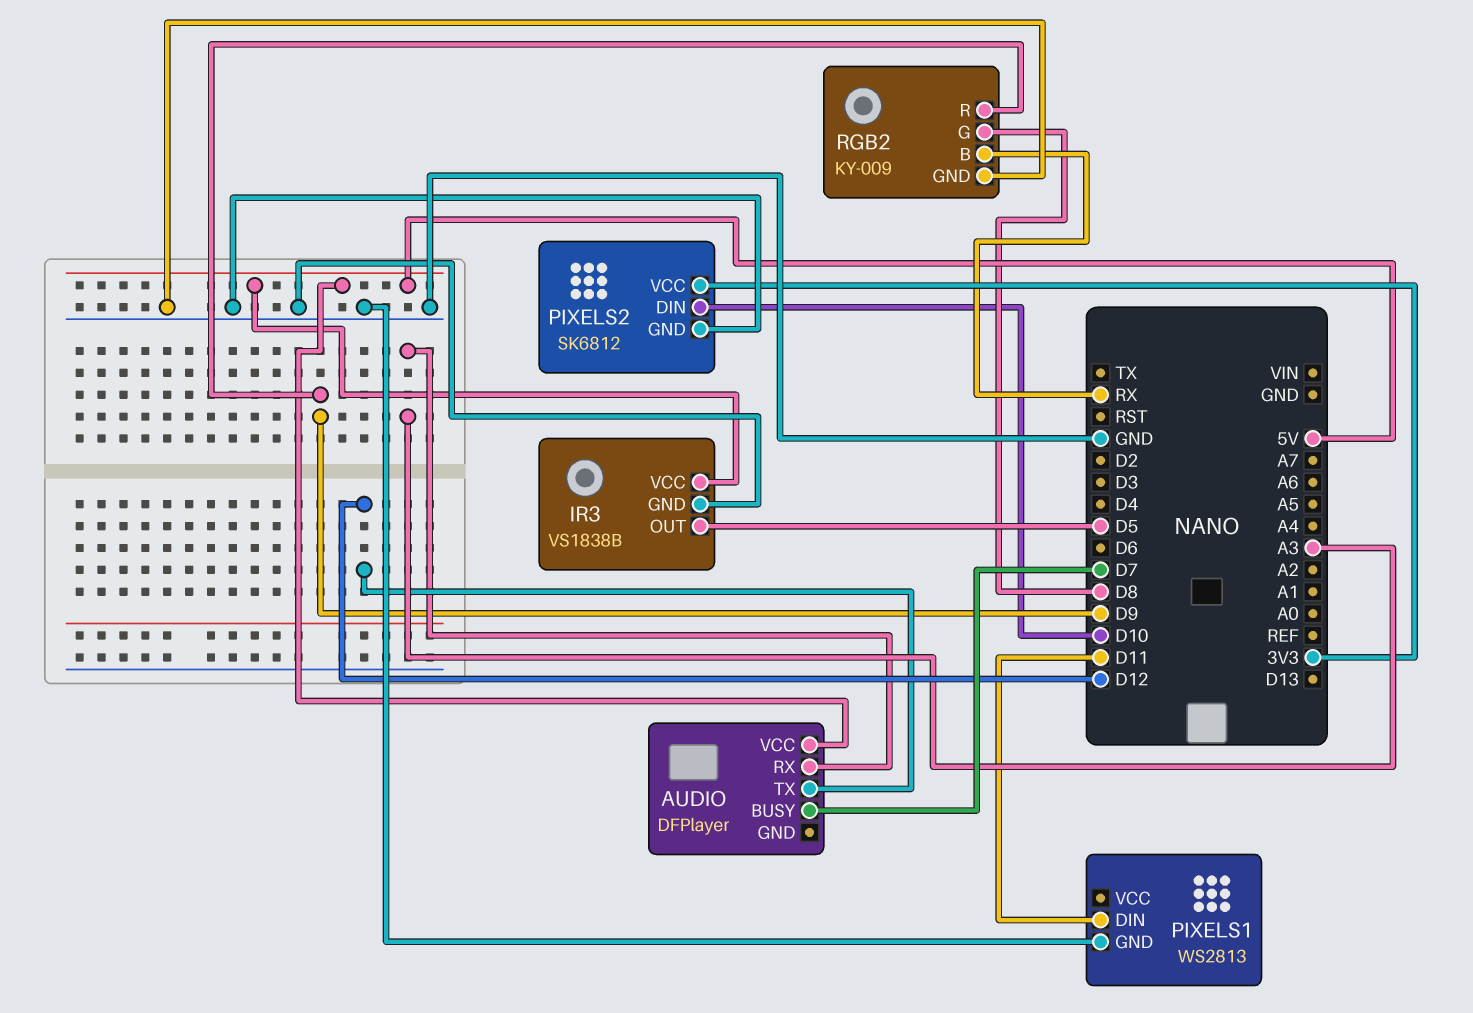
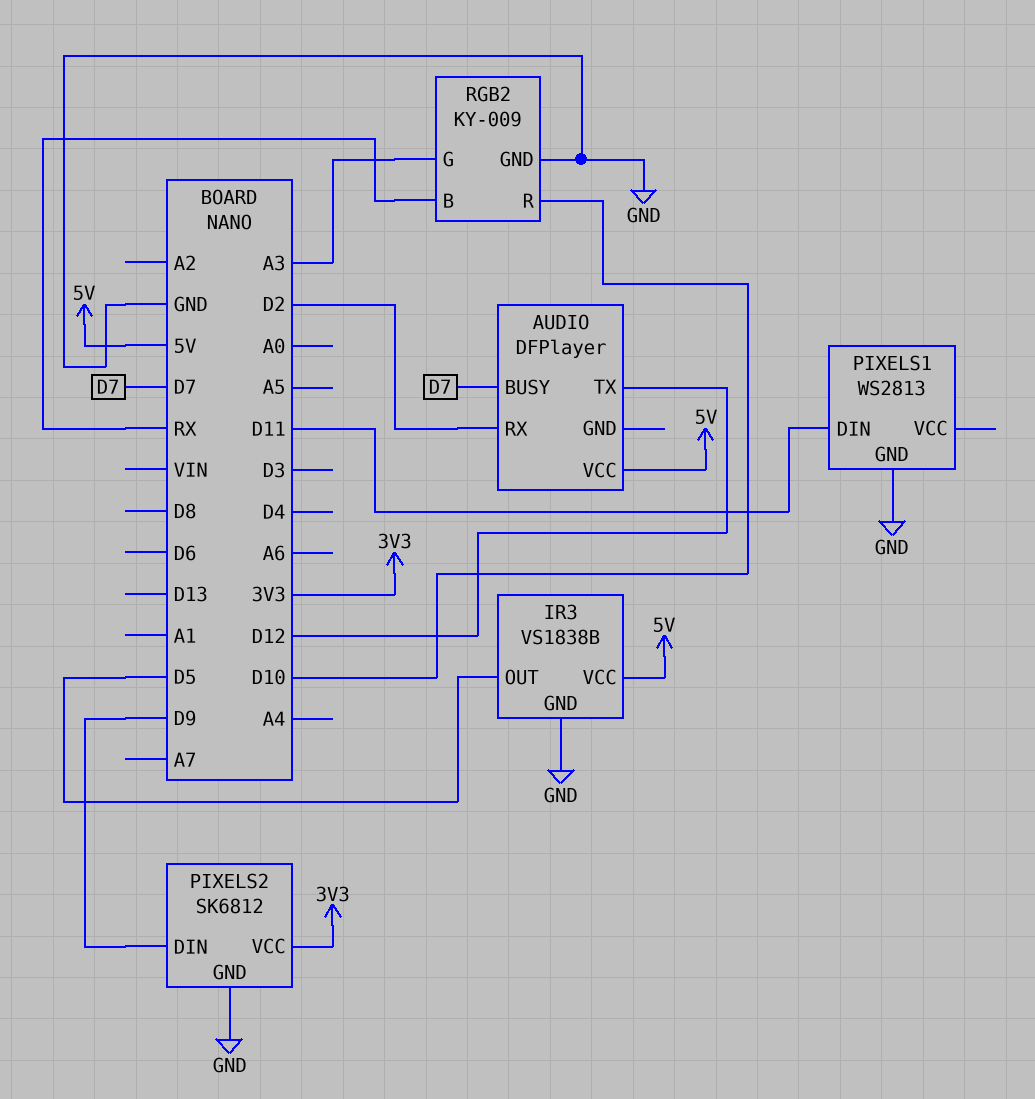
AUDIO pin RX: A3 -> D2
PIXELS2 pin DIN: D10 -> D9
RGB2 pin G: D8 -> A3
RGB2 pin R: D9 -> D10

